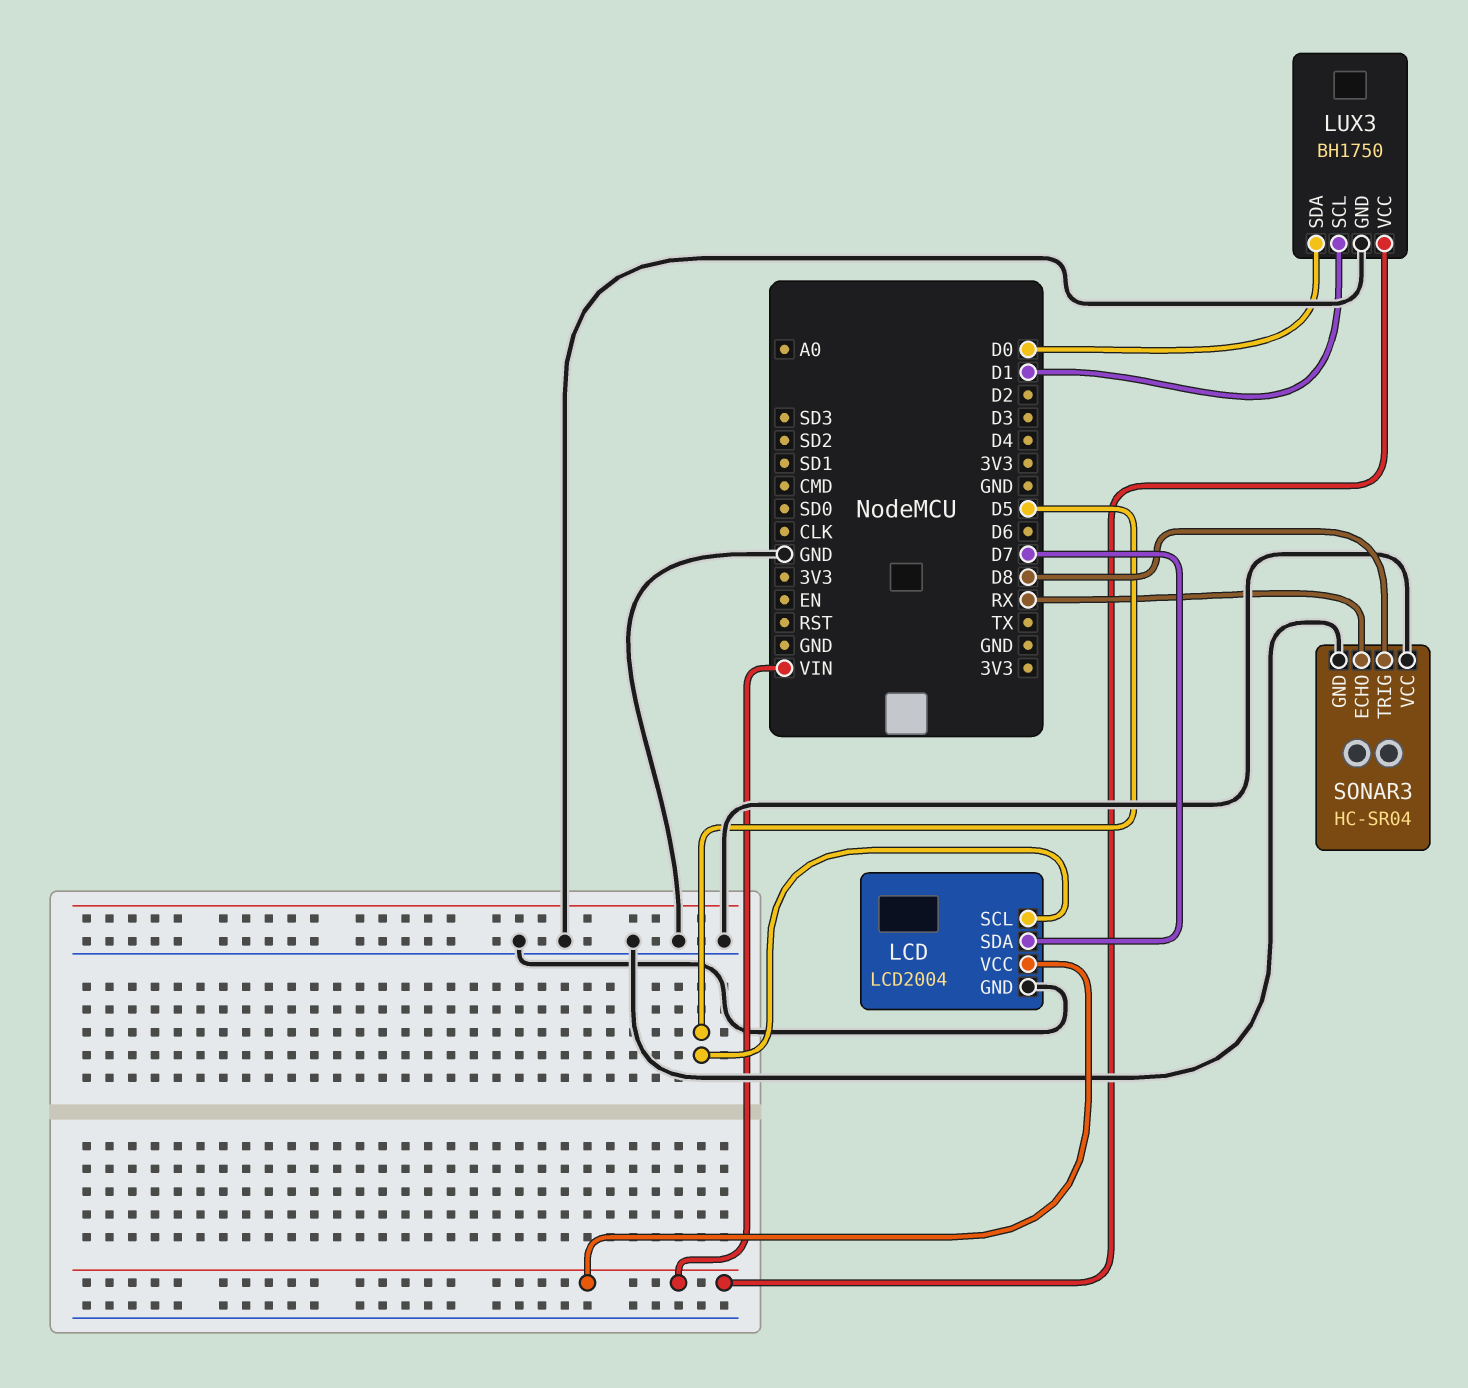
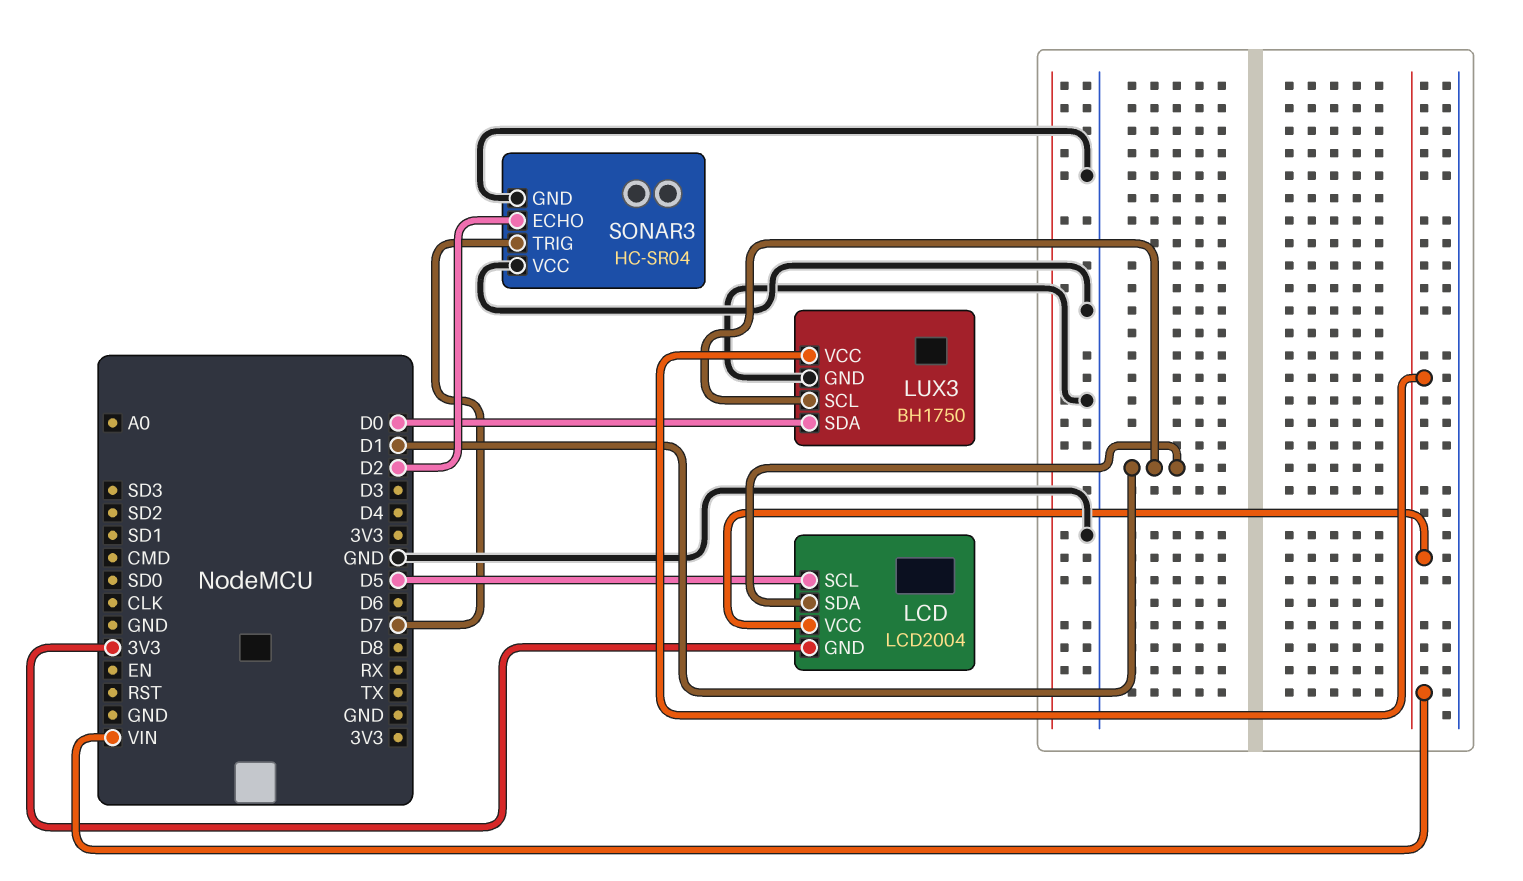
LCD pin GND: GND -> 3V3
LCD pin SDA: D7 -> D1
SONAR3 pin ECHO: RX -> D2
SONAR3 pin TRIG: D8 -> D7

